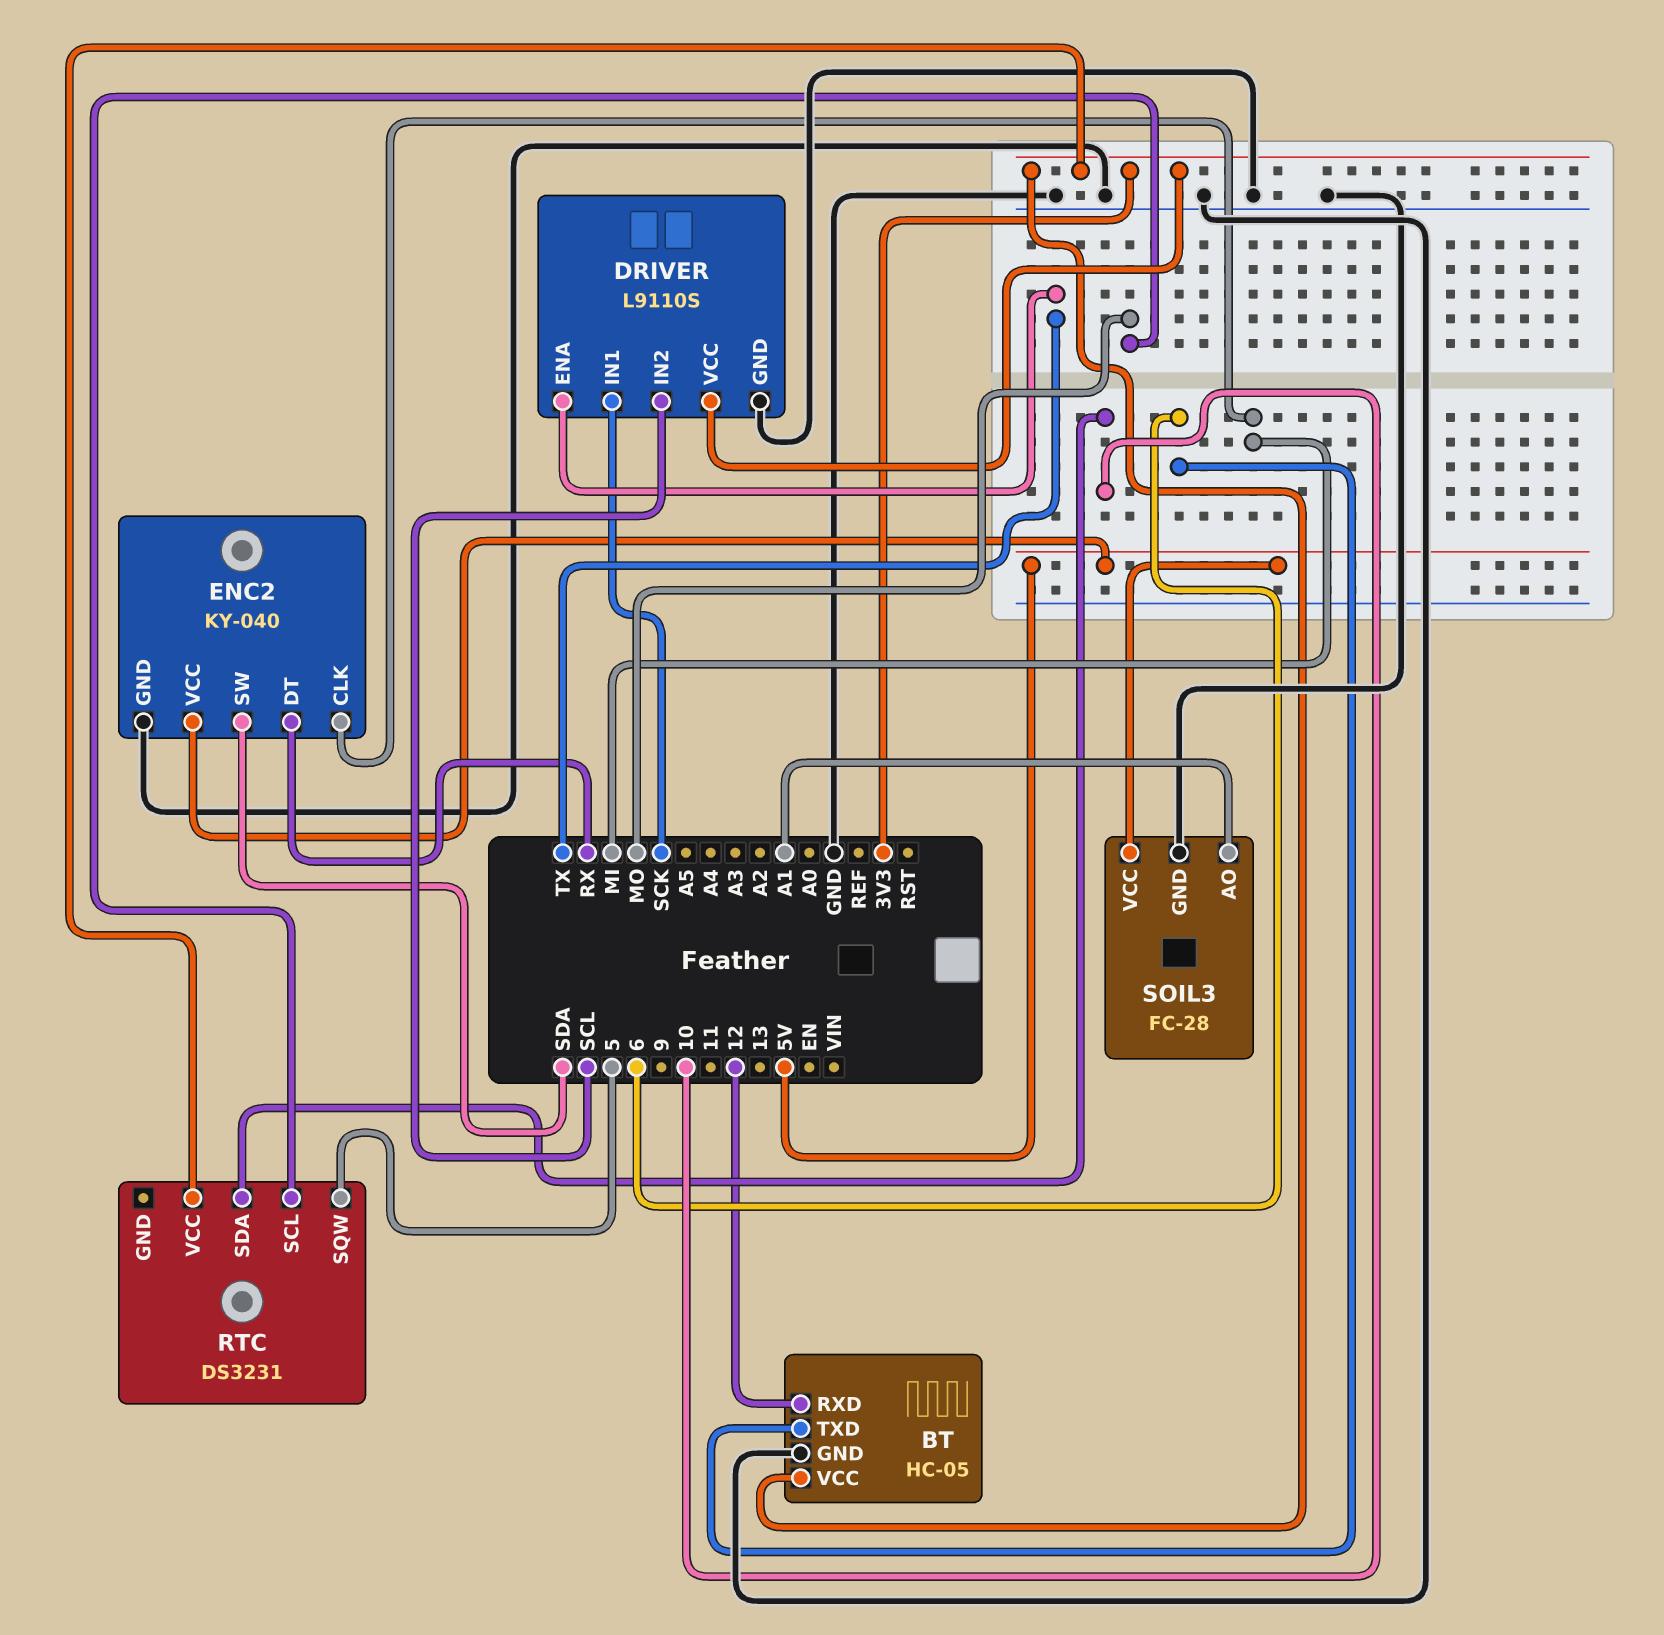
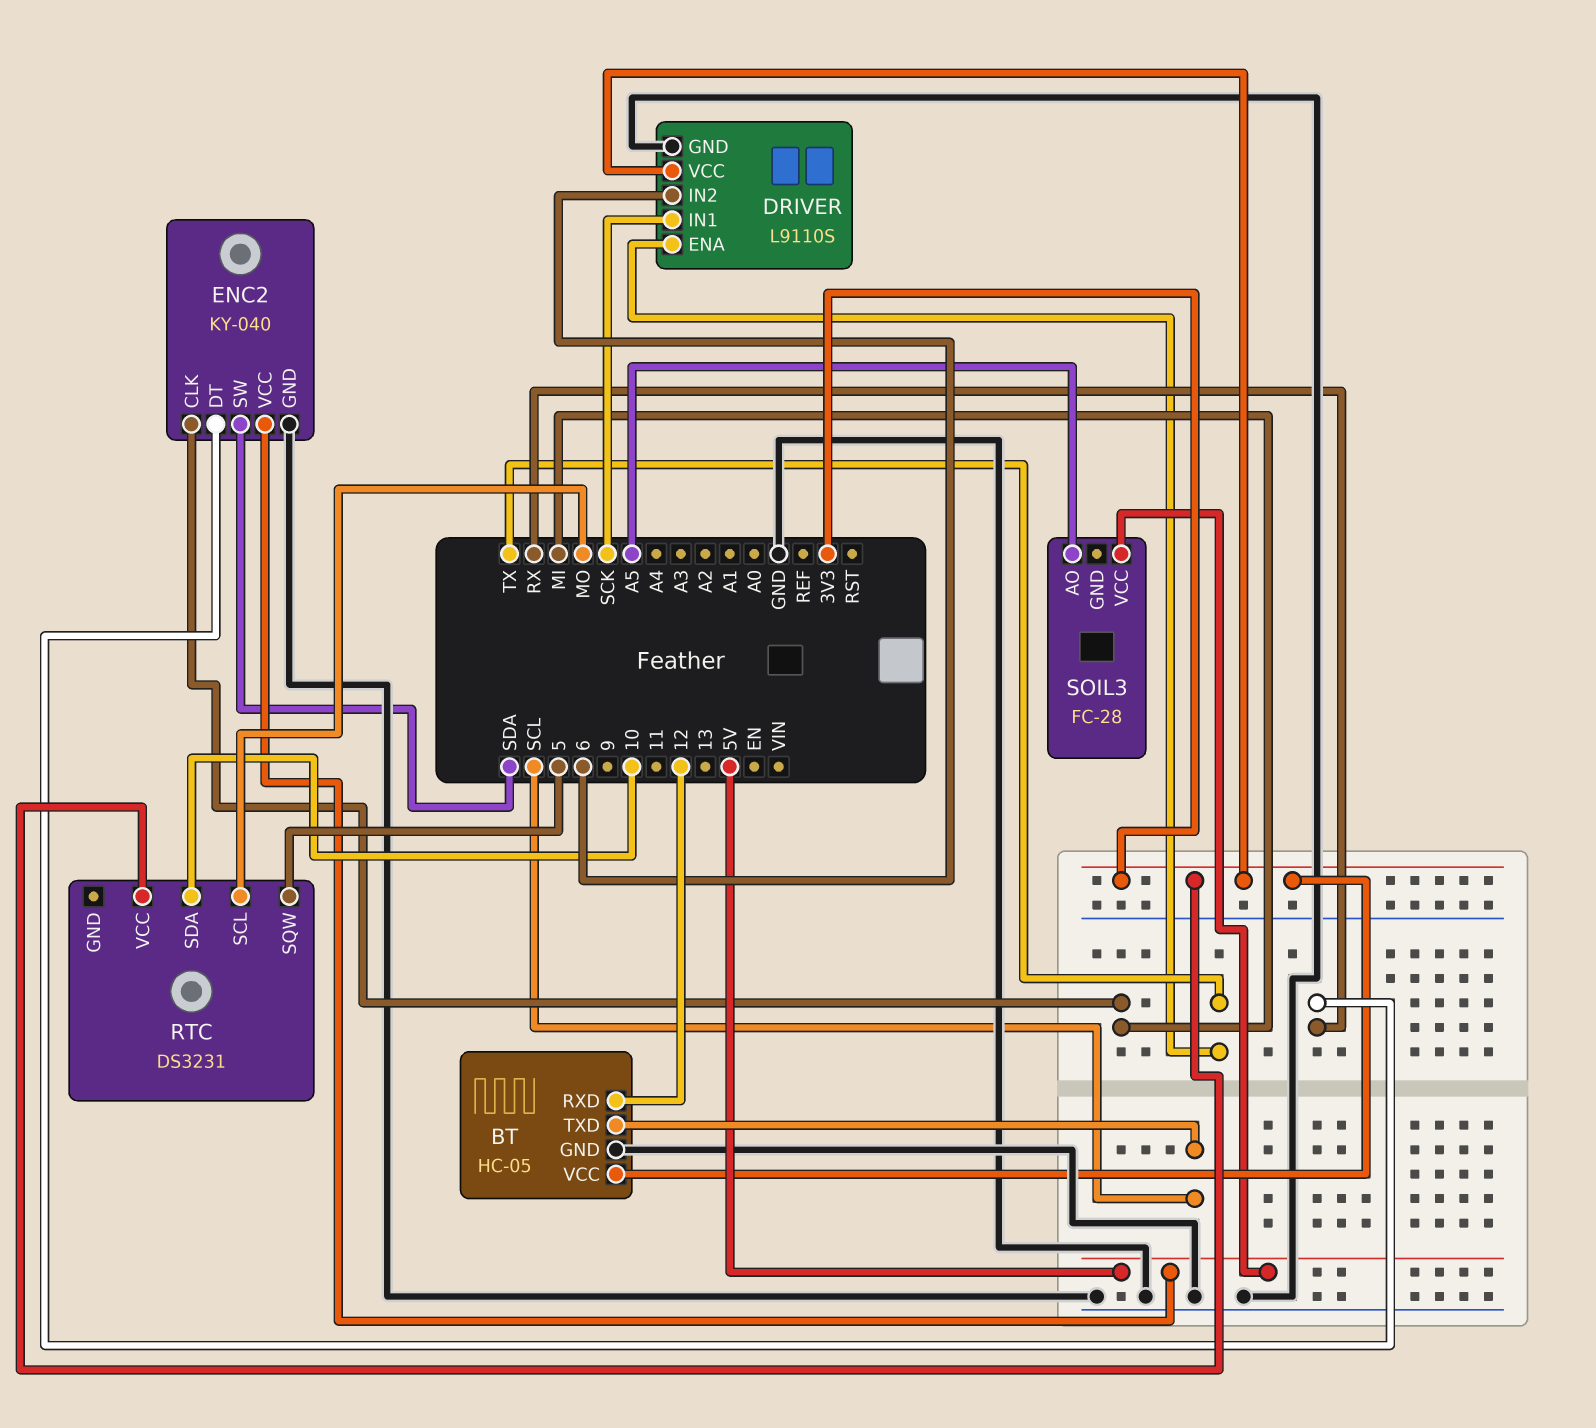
BT pin TXD: 6 -> SCL
DRIVER pin IN2: SCL -> 6
SOIL3 pin AO: A1 -> A5
SOIL3 pin GND: GND -> none

